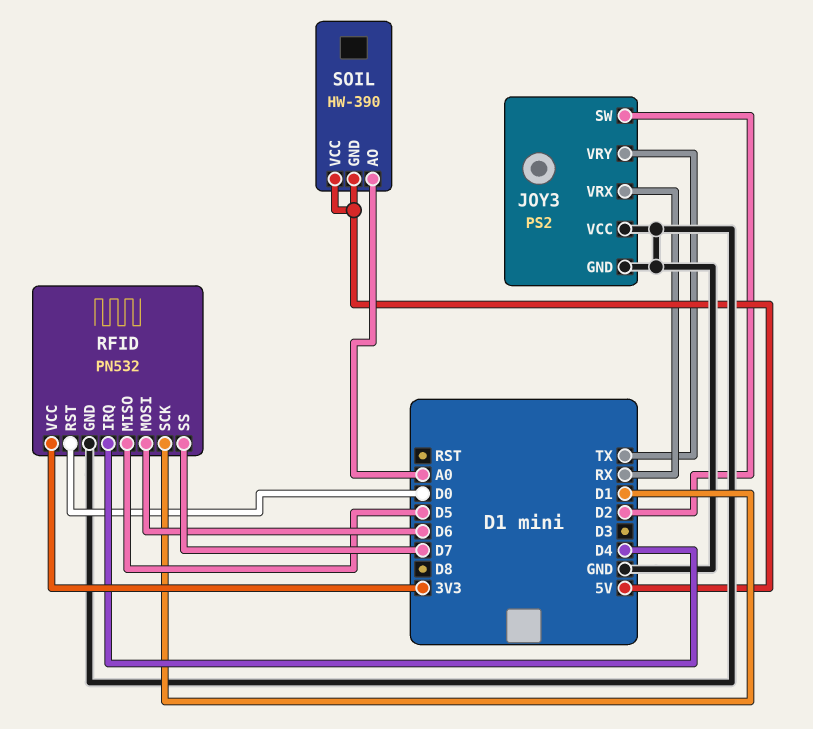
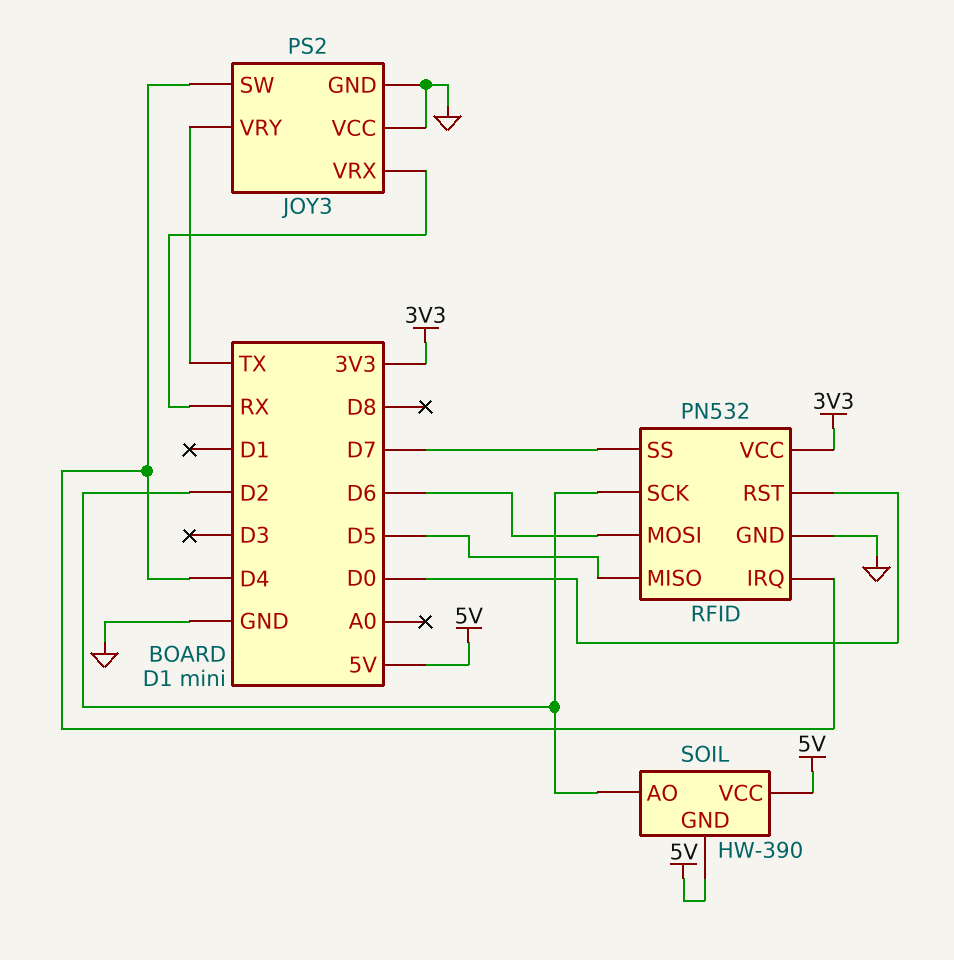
JOY3 pin SW: D2 -> D4
RFID pin SCK: D1 -> D2
SOIL pin AO: A0 -> D2

